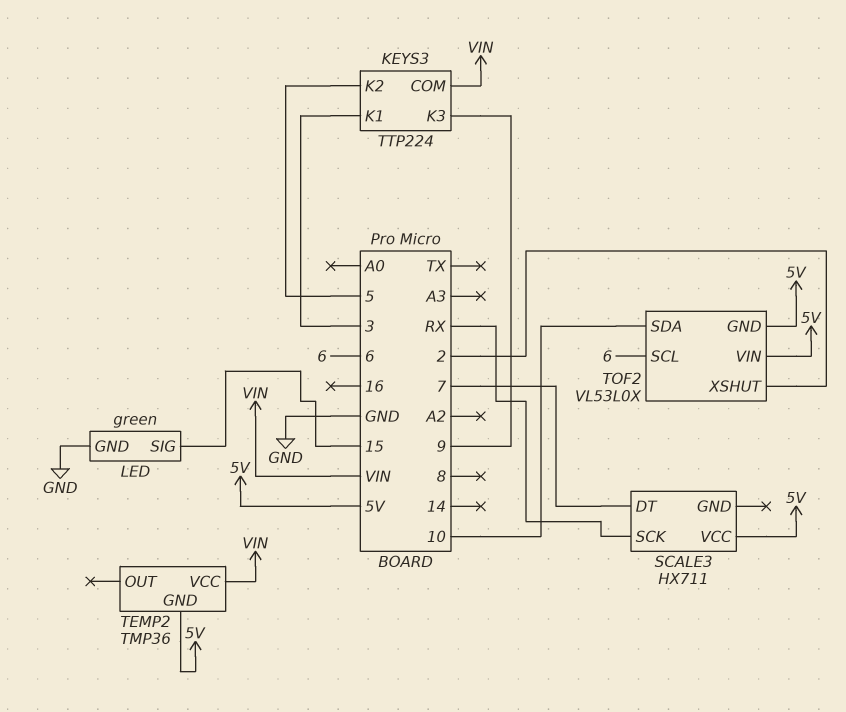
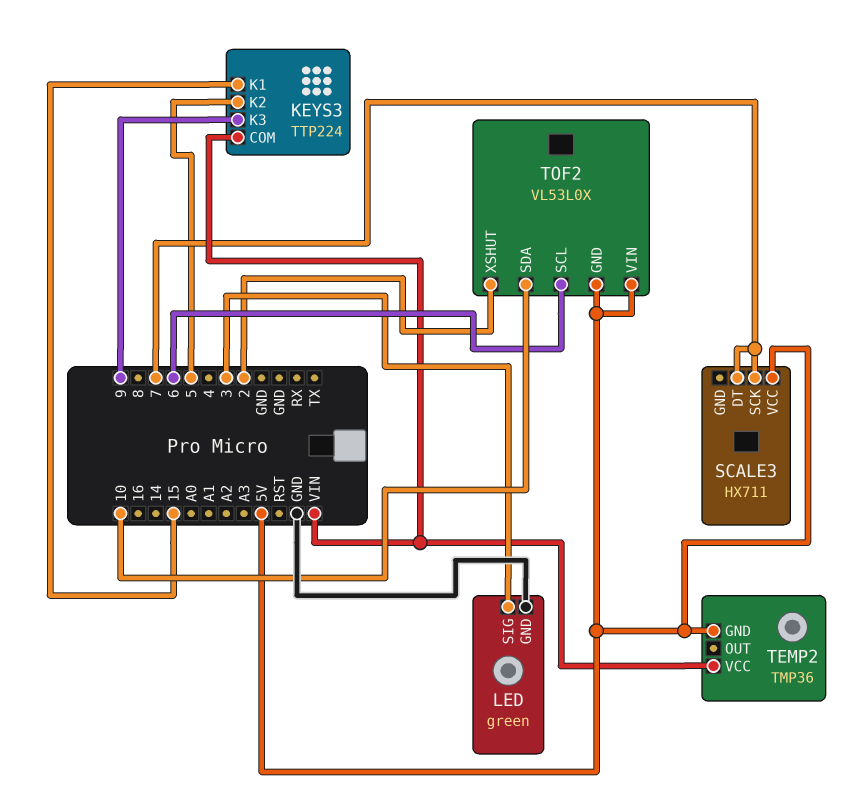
KEYS3 pin K1: 3 -> 15
LED pin SIG: 15 -> 3
SCALE3 pin SCK: RX -> 7

